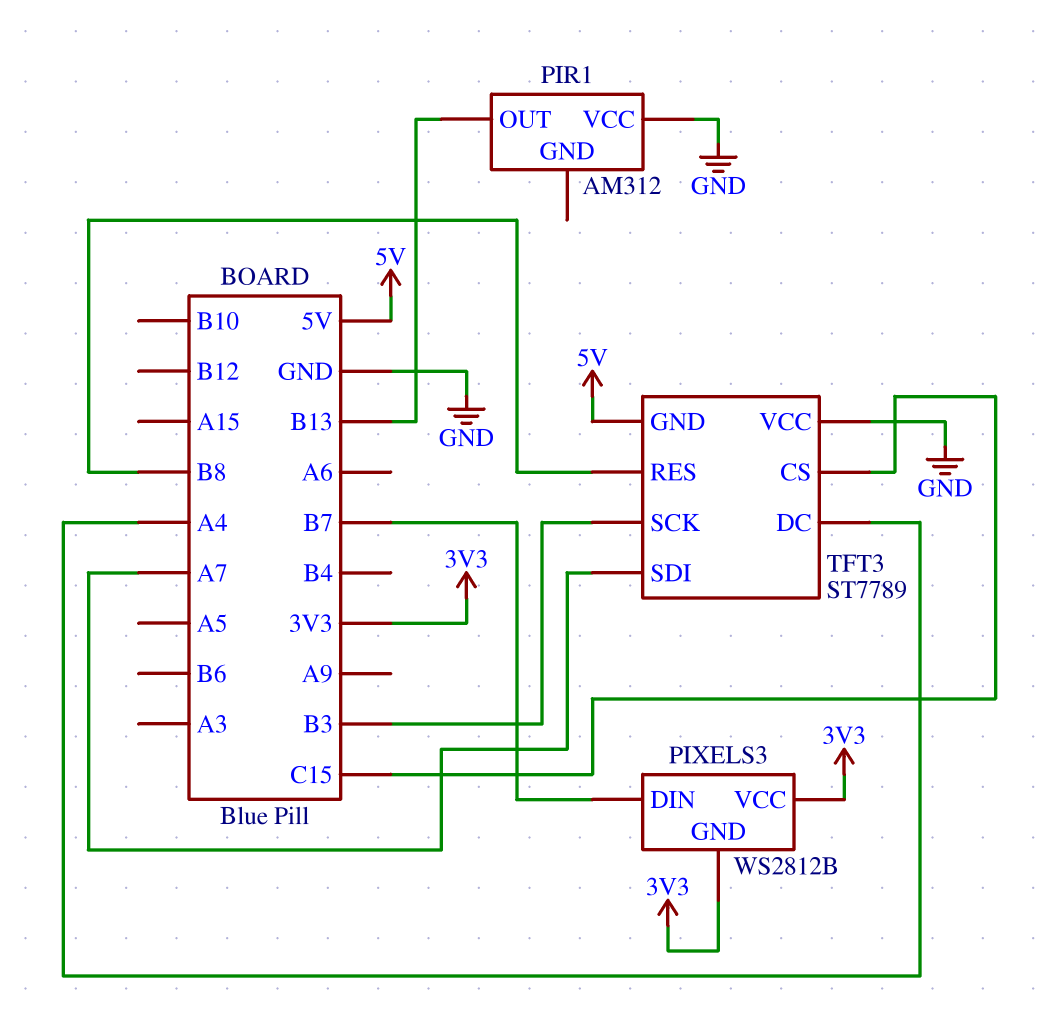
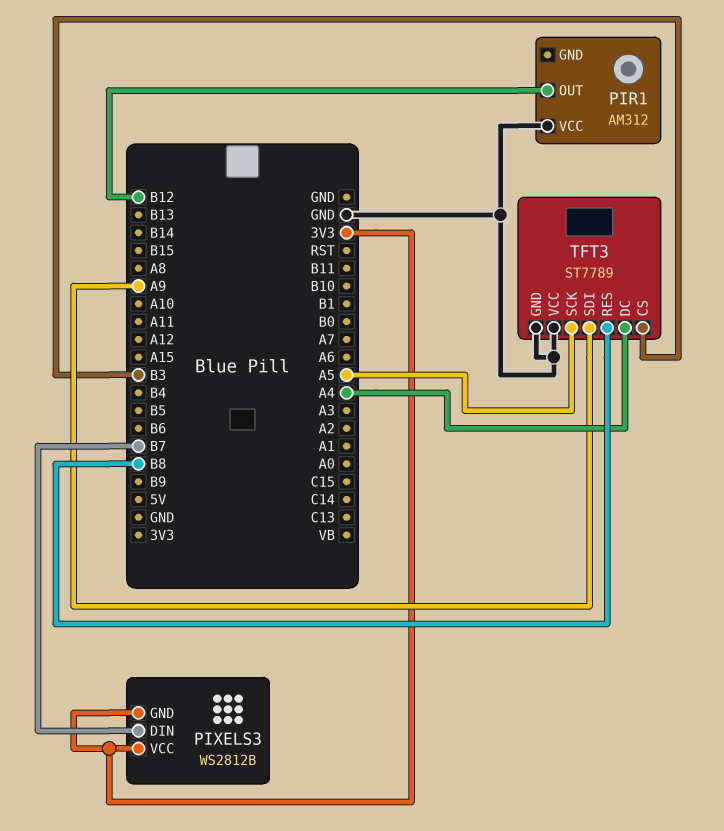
PIR1 pin OUT: B13 -> B12
TFT3 pin CS: C15 -> B3
TFT3 pin GND: 5V -> GND
TFT3 pin SCK: B3 -> A5
TFT3 pin SDI: A7 -> A9

